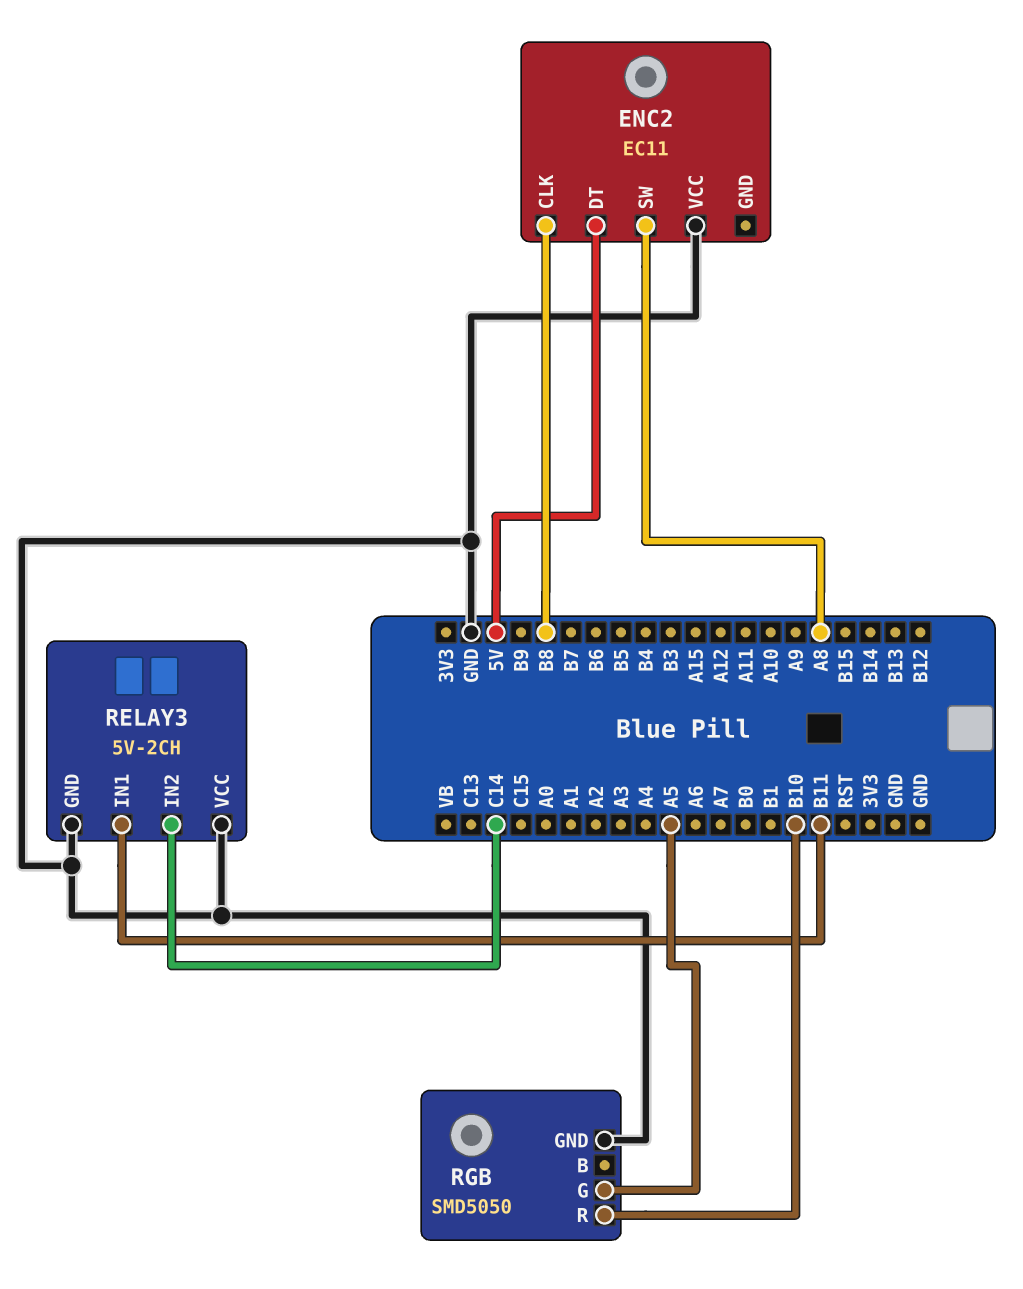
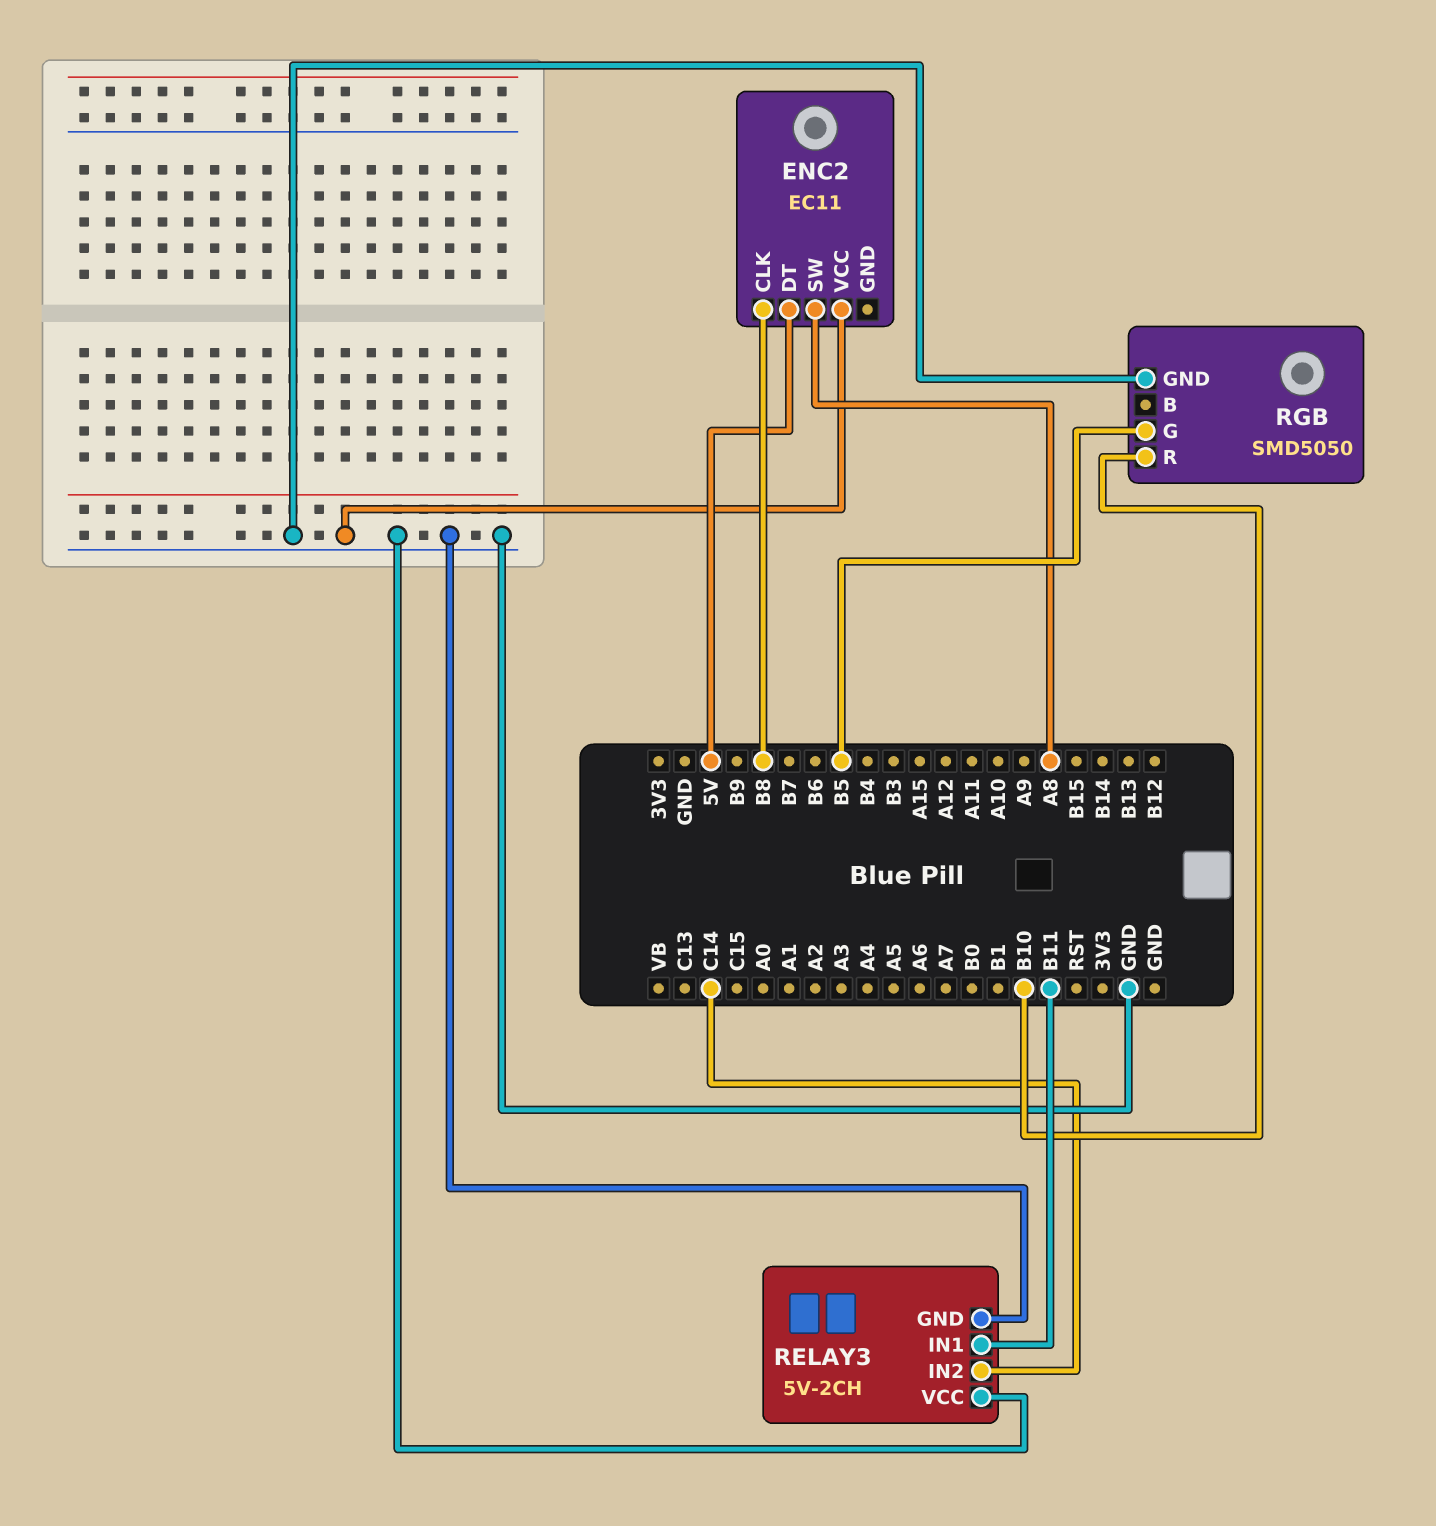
RGB pin G: A5 -> B5

